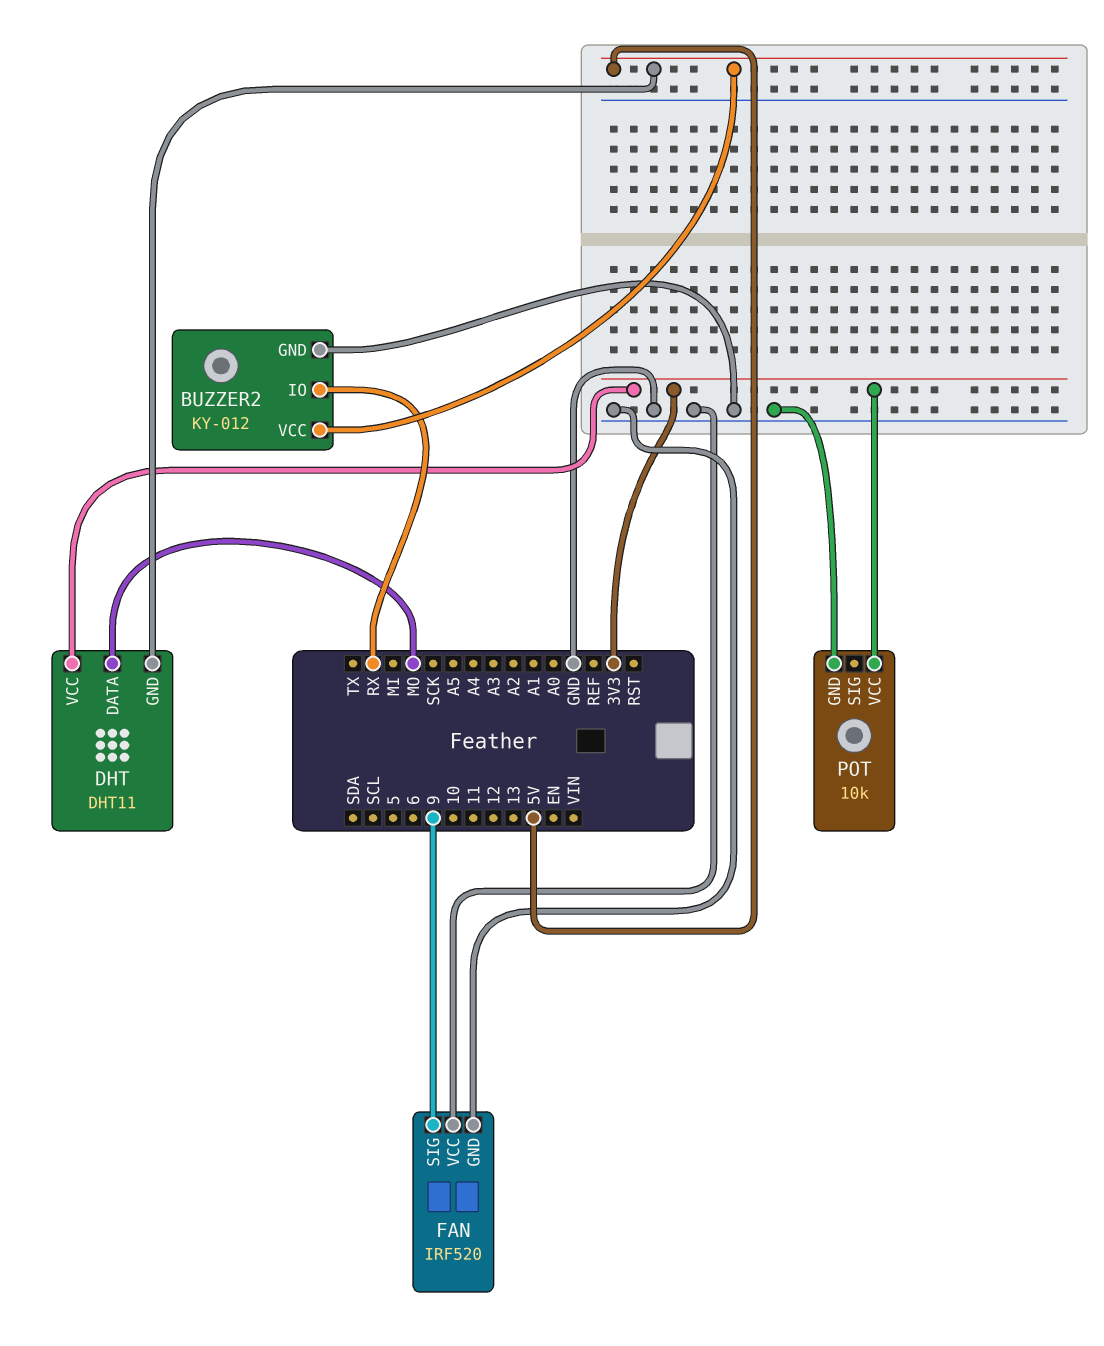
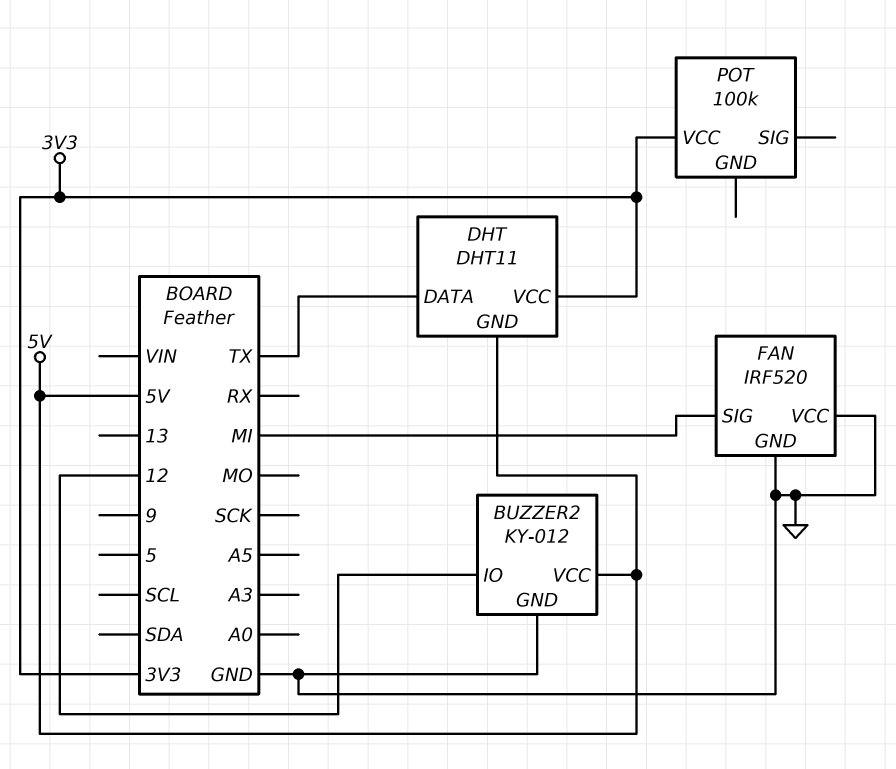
BUZZER2 pin IO: RX -> 12
DHT pin DATA: MO -> TX
FAN pin SIG: 9 -> MI
POT: 10k -> 100k
POT pin GND: GND -> none

